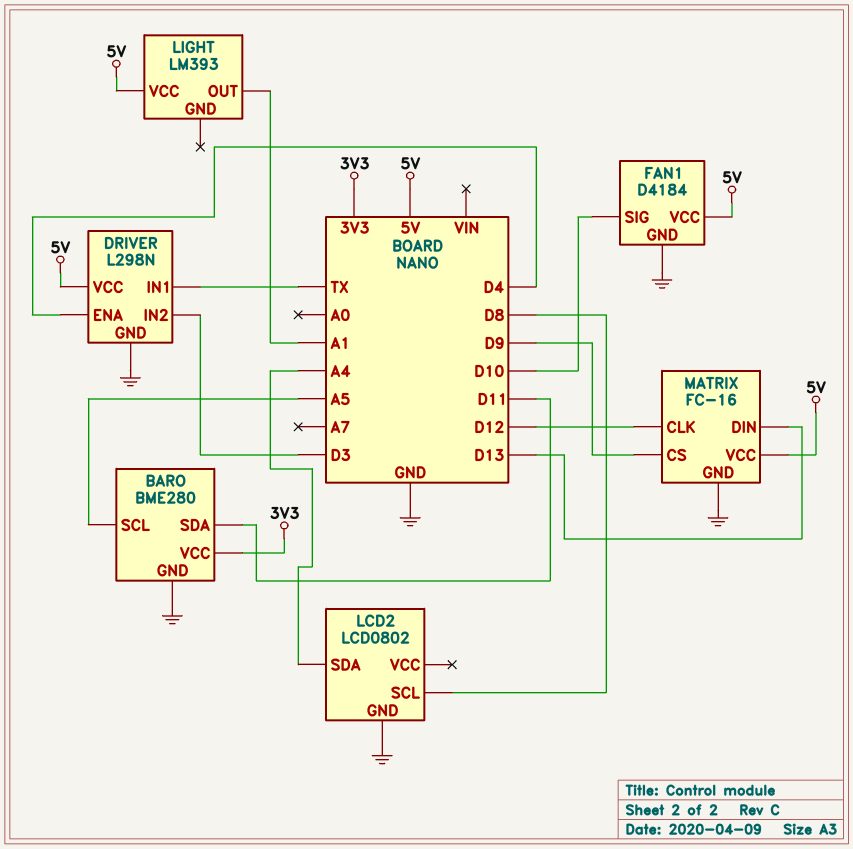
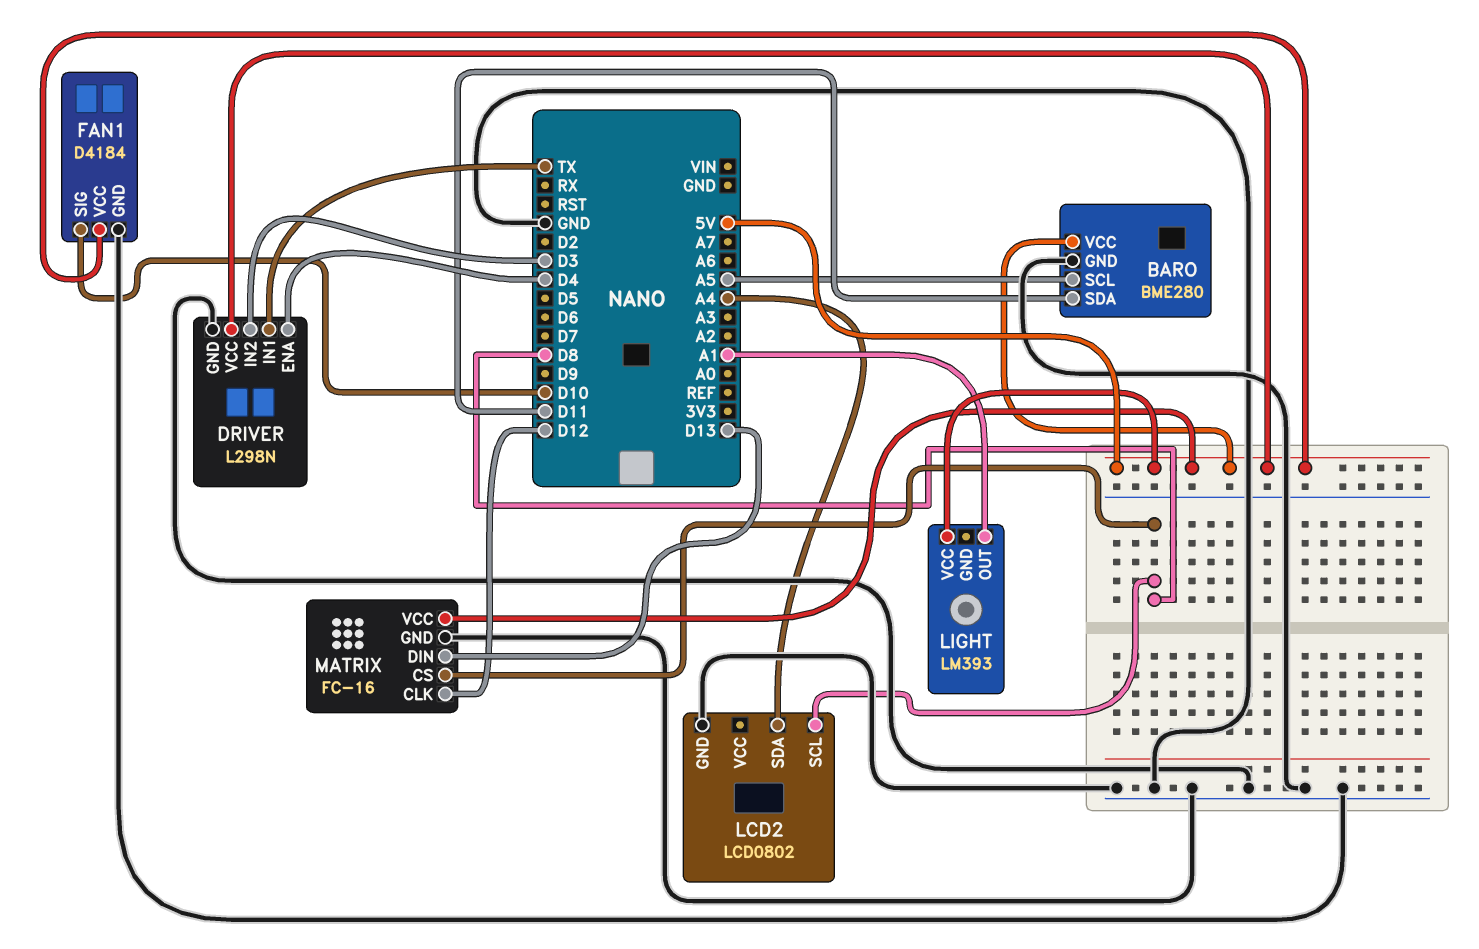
BARO pin VCC: 3V3 -> 5V
MATRIX pin CS: D9 -> D8

